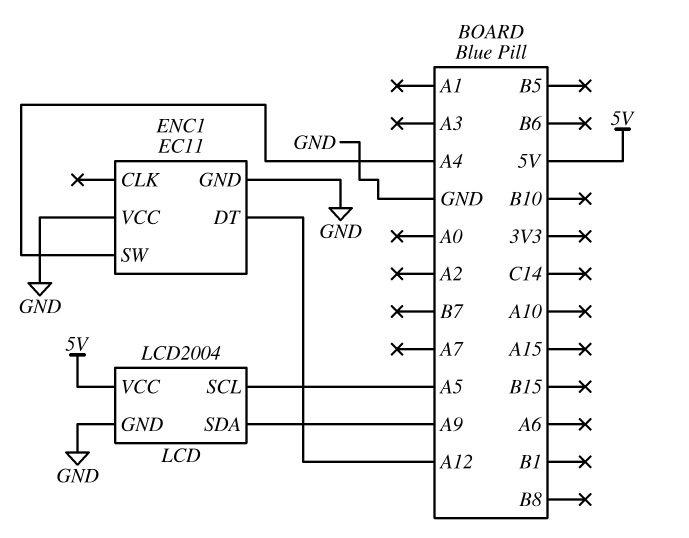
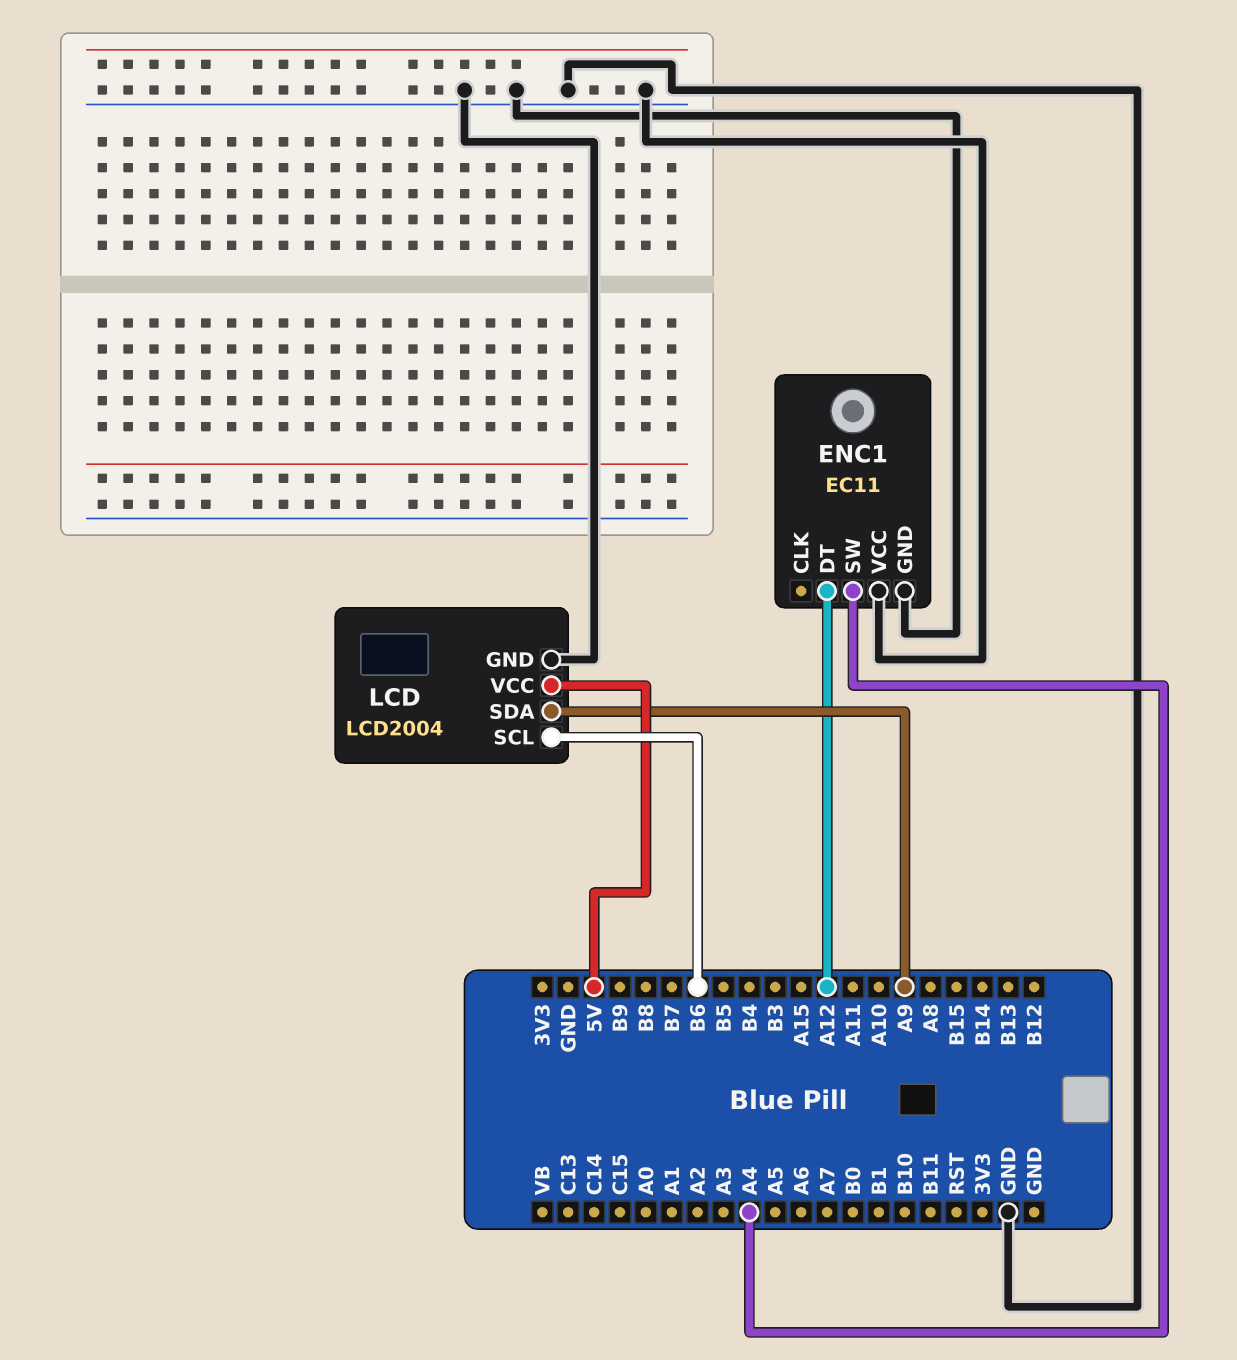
LCD pin SCL: A5 -> B6

